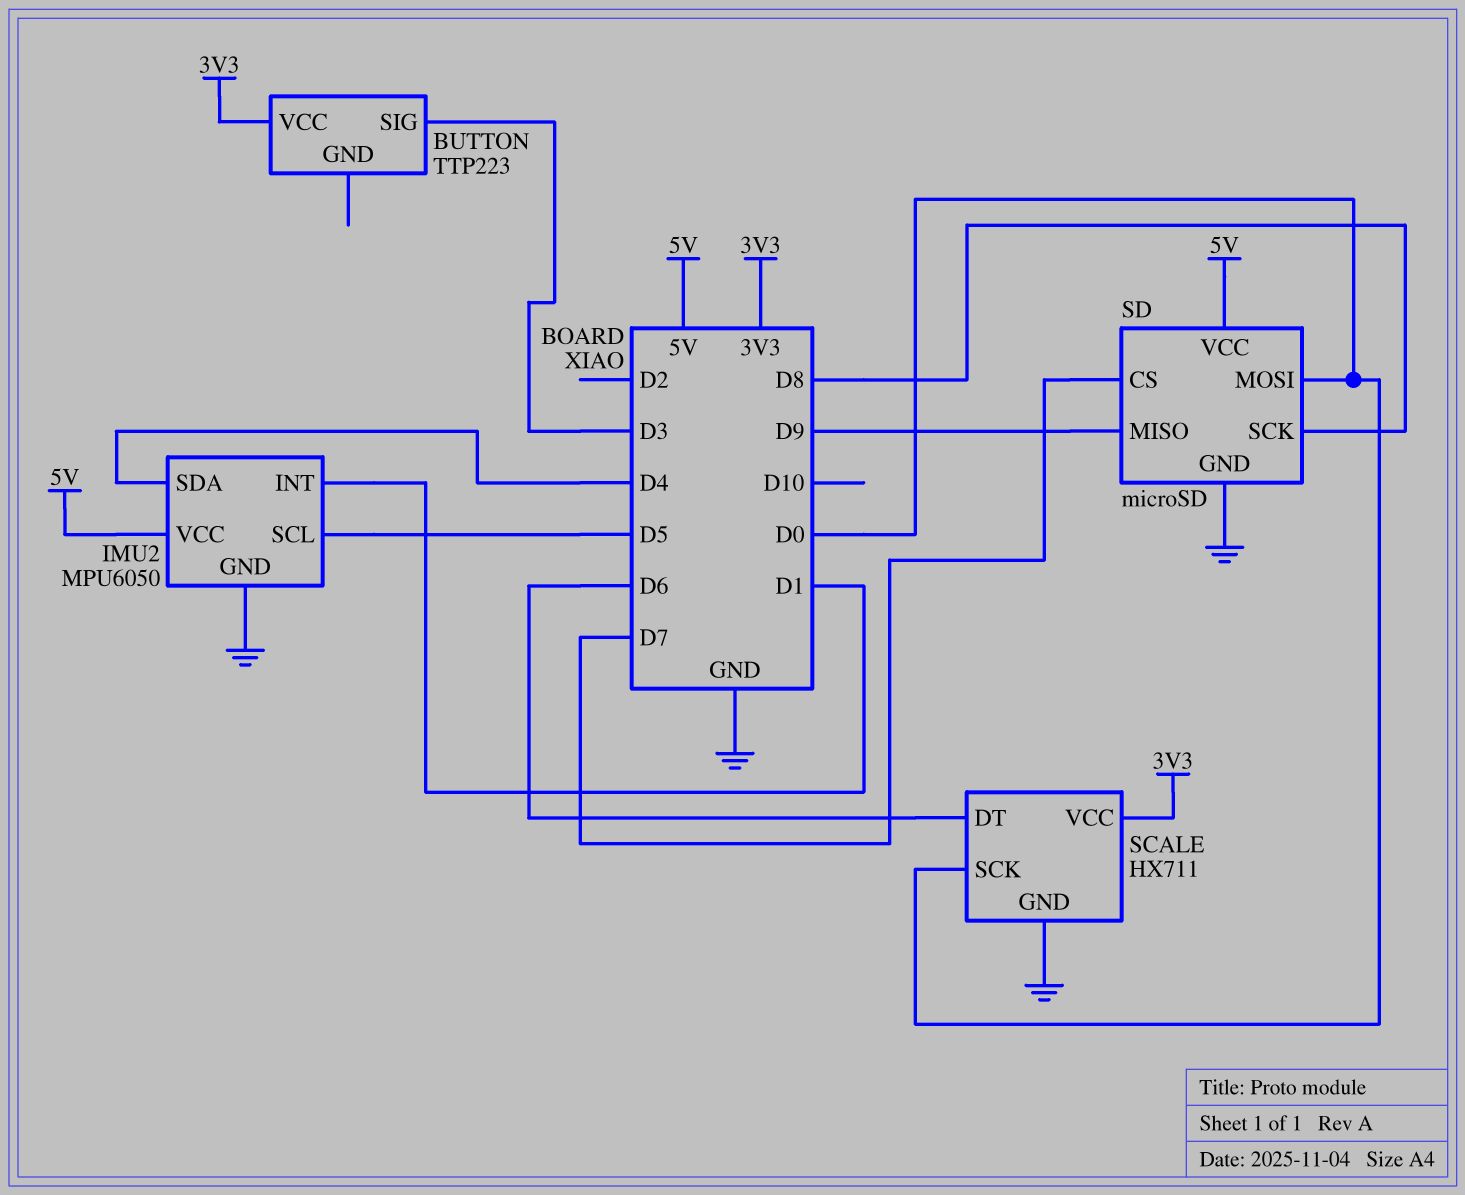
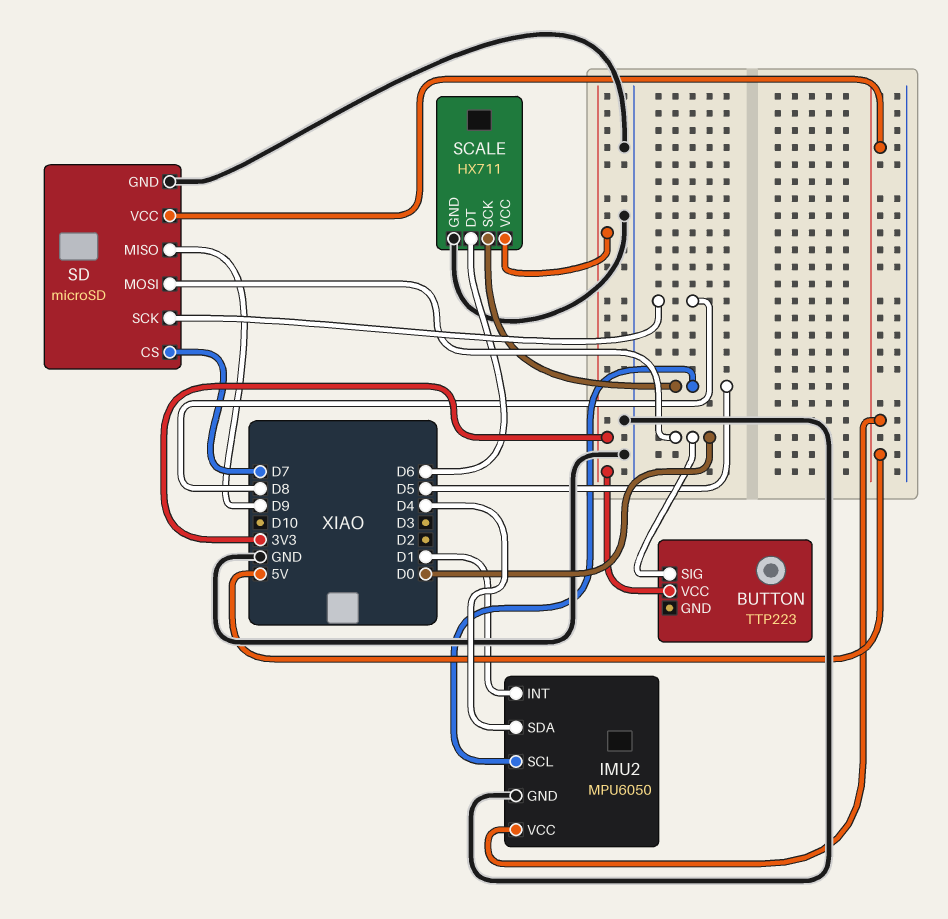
BUTTON pin SIG: D3 -> D0
SCALE pin SCK: D0 -> D5

